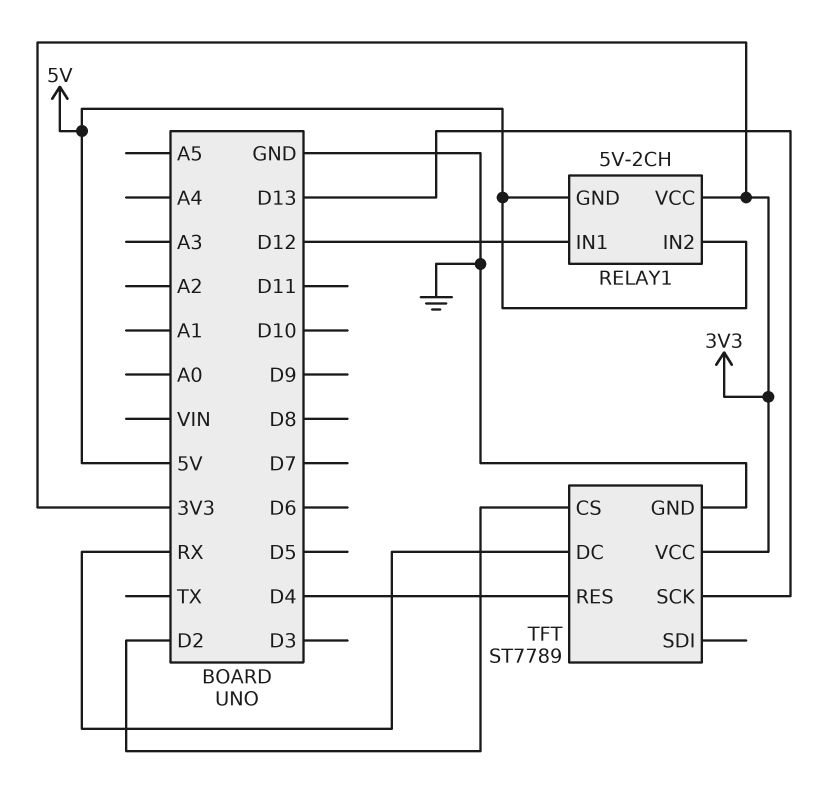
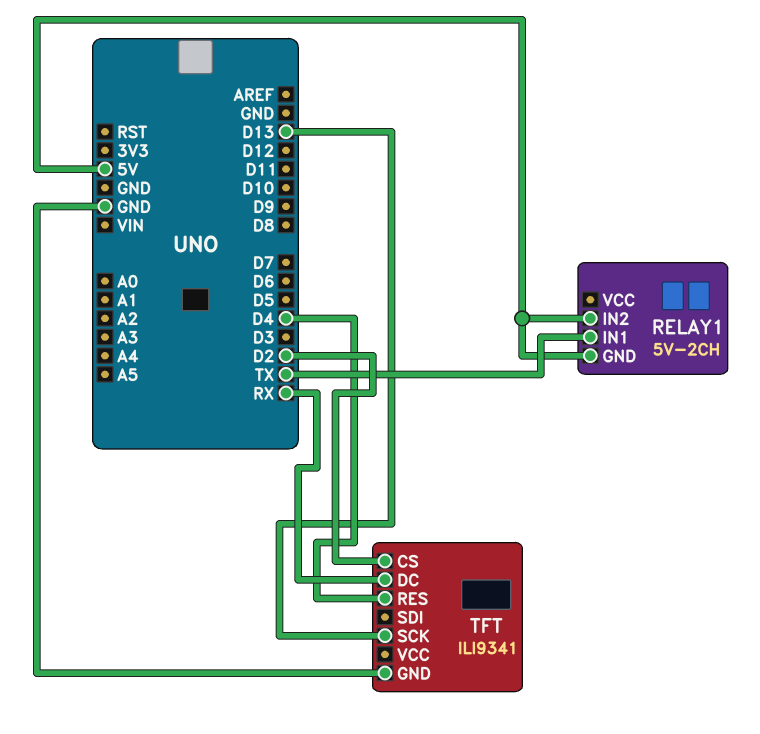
RELAY1 pin IN1: D12 -> TX
RELAY1 pin VCC: 3V3 -> none
TFT: ST7789 -> ILI9341
TFT pin VCC: 3V3 -> none

